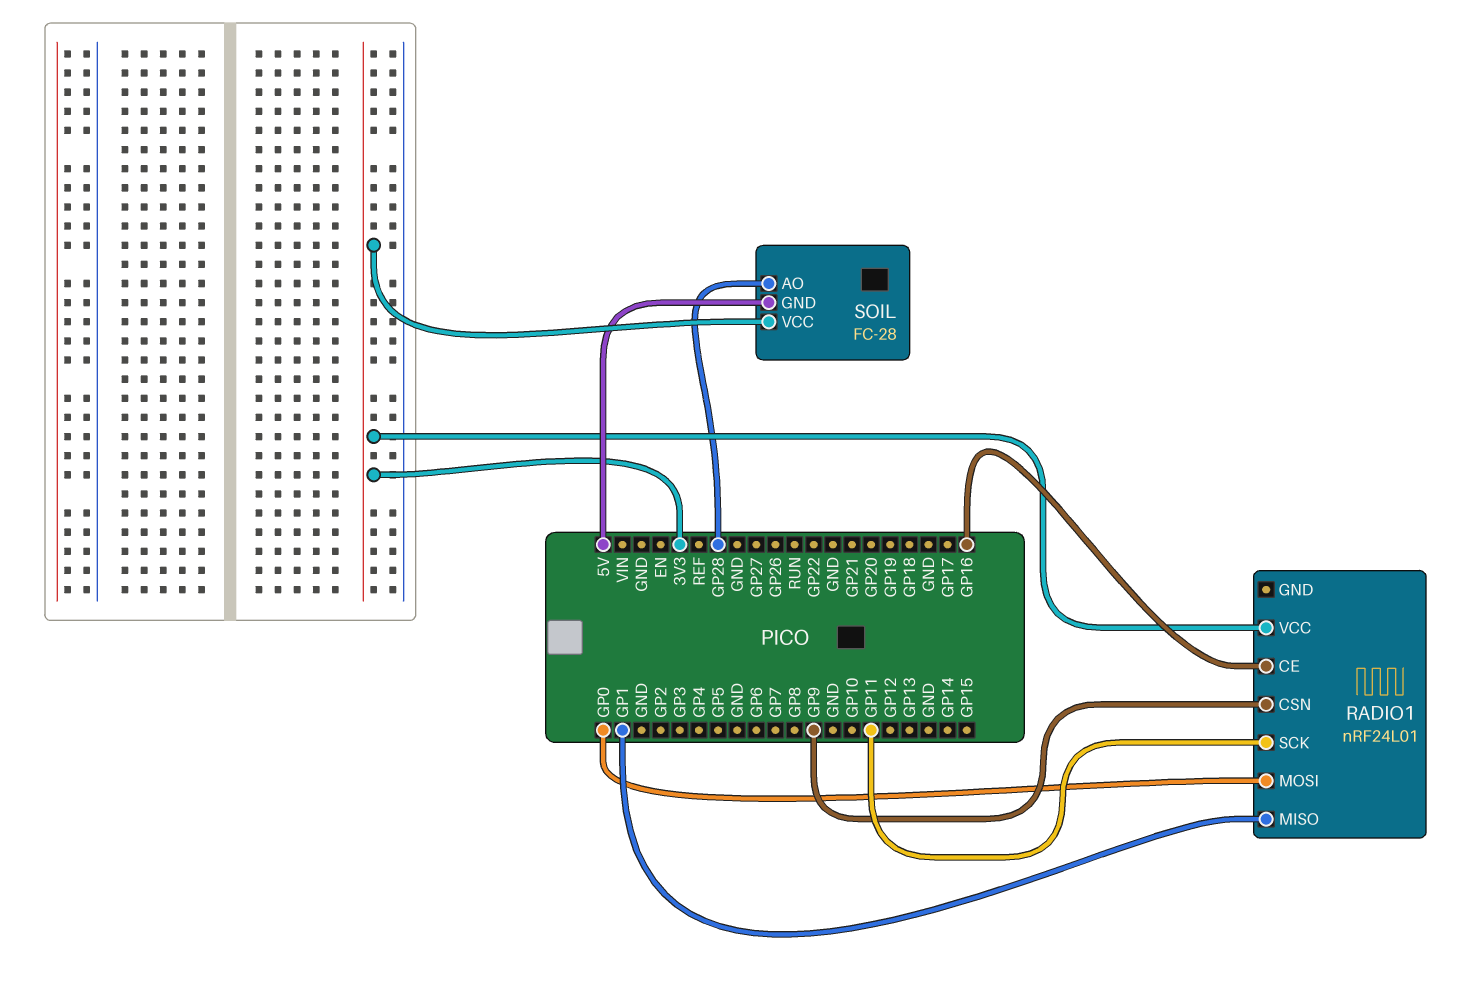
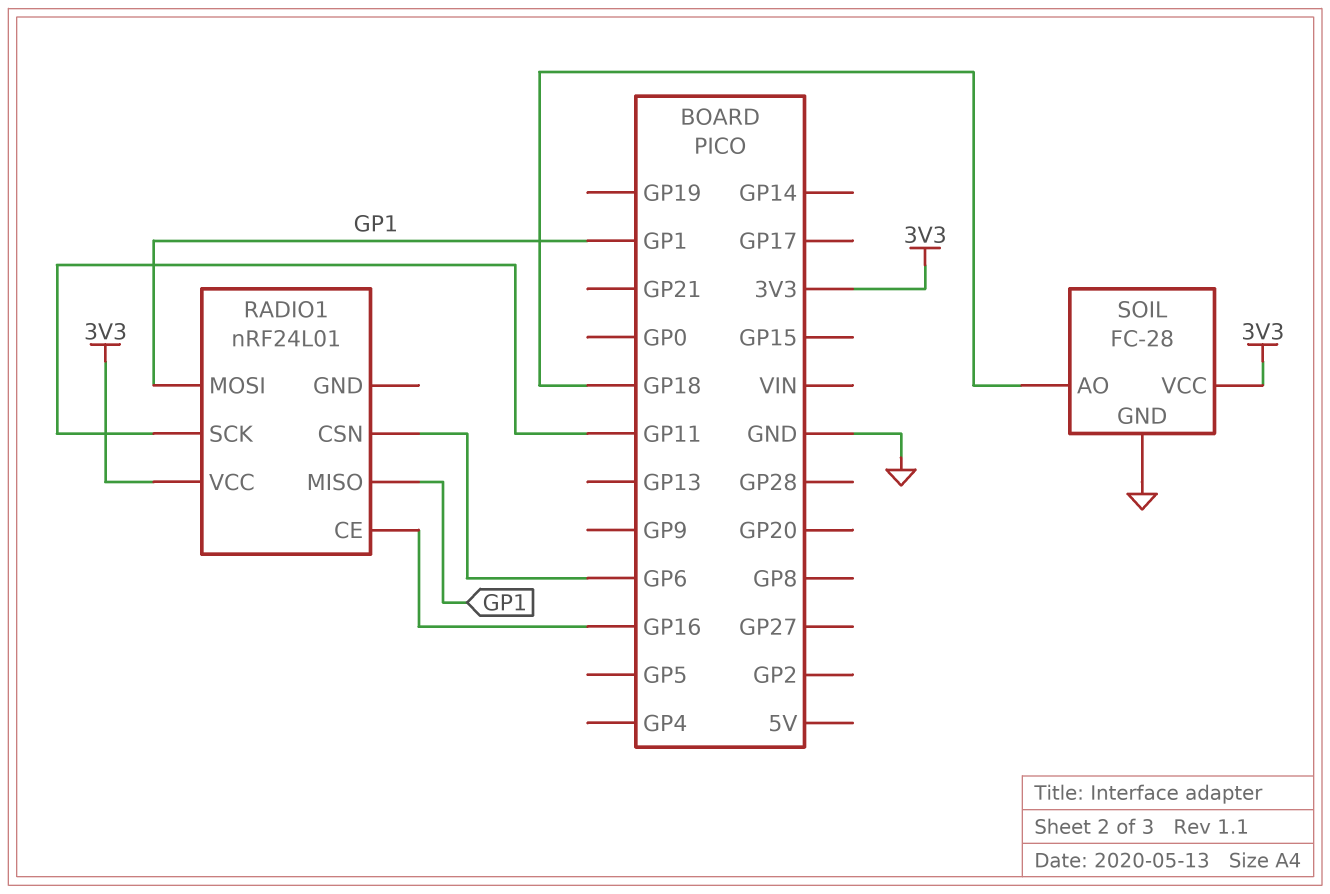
RADIO1 pin CSN: GP9 -> GP6
RADIO1 pin MOSI: GP0 -> GP1
SOIL pin AO: GP28 -> GP18
SOIL pin GND: 5V -> GND

